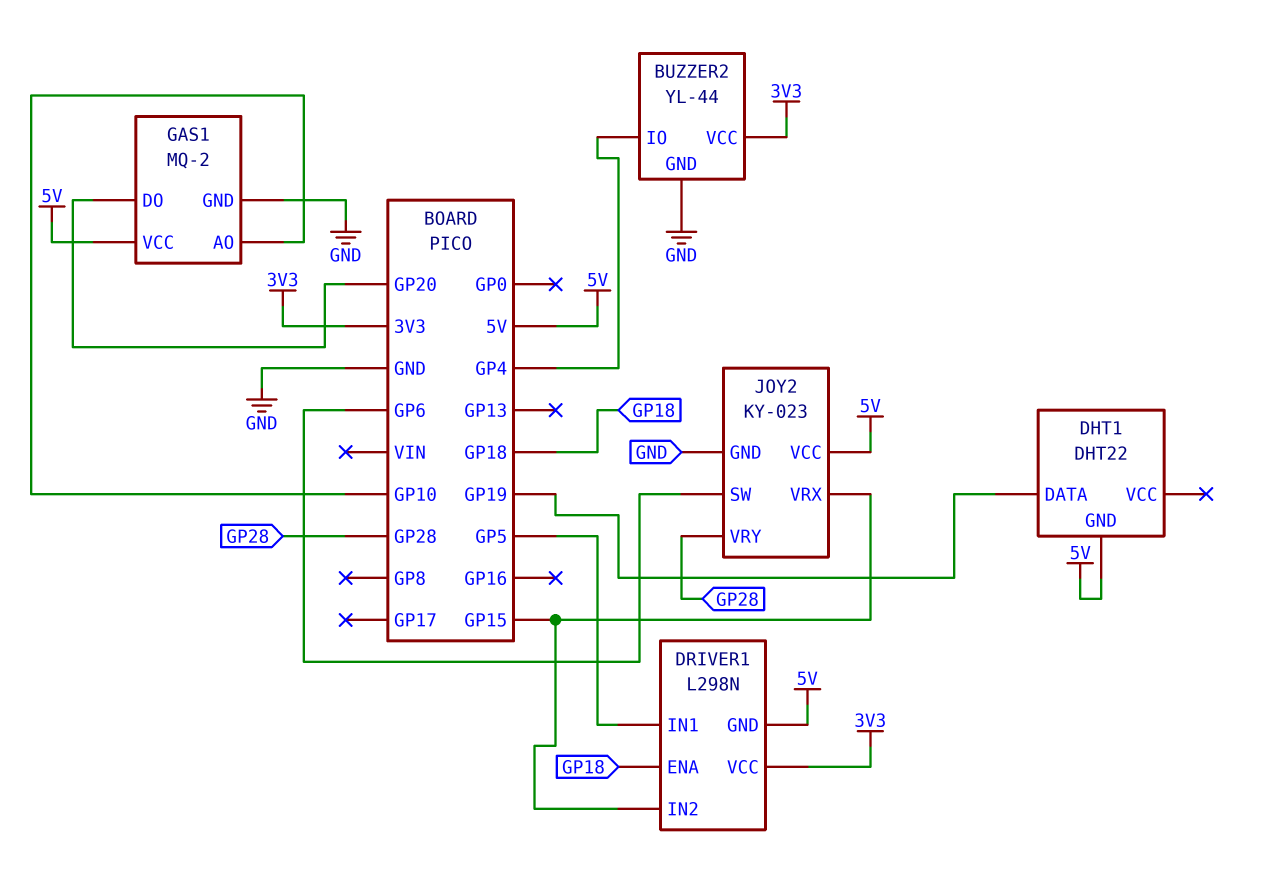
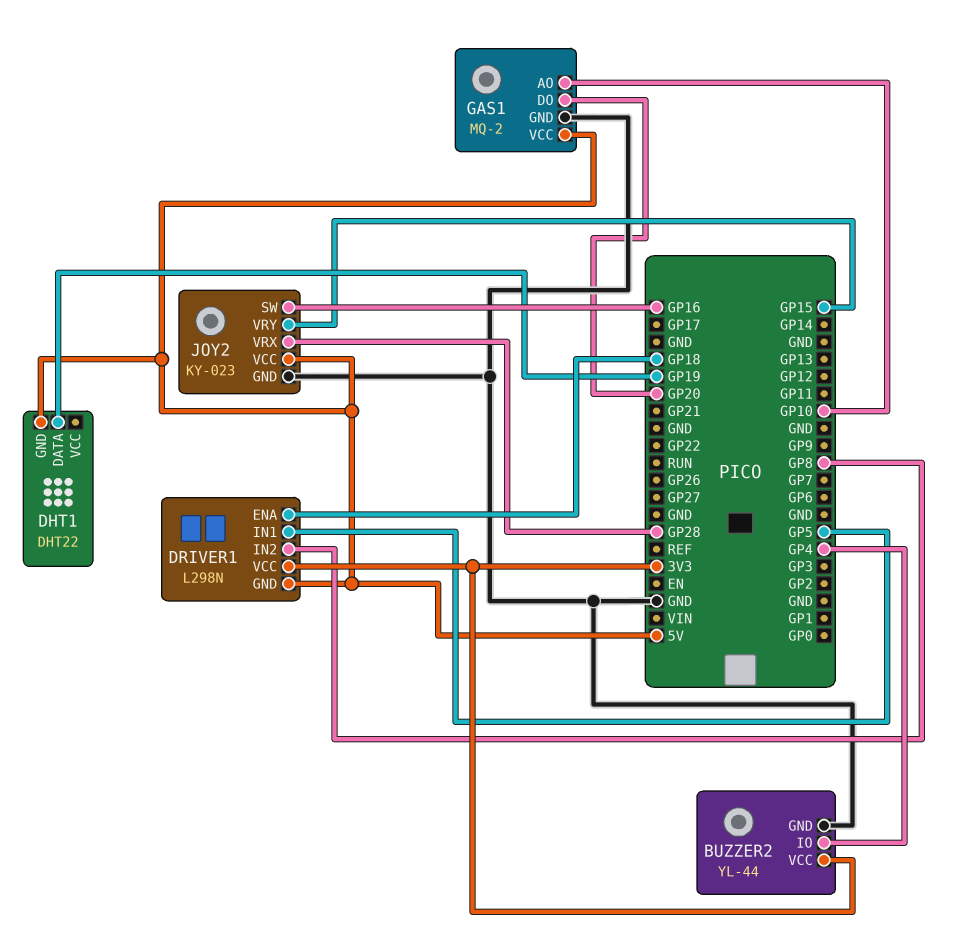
DRIVER1 pin IN2: GP15 -> GP8
JOY2 pin SW: GP6 -> GP16
JOY2 pin VRX: GP15 -> GP28
JOY2 pin VRY: GP28 -> GP15

